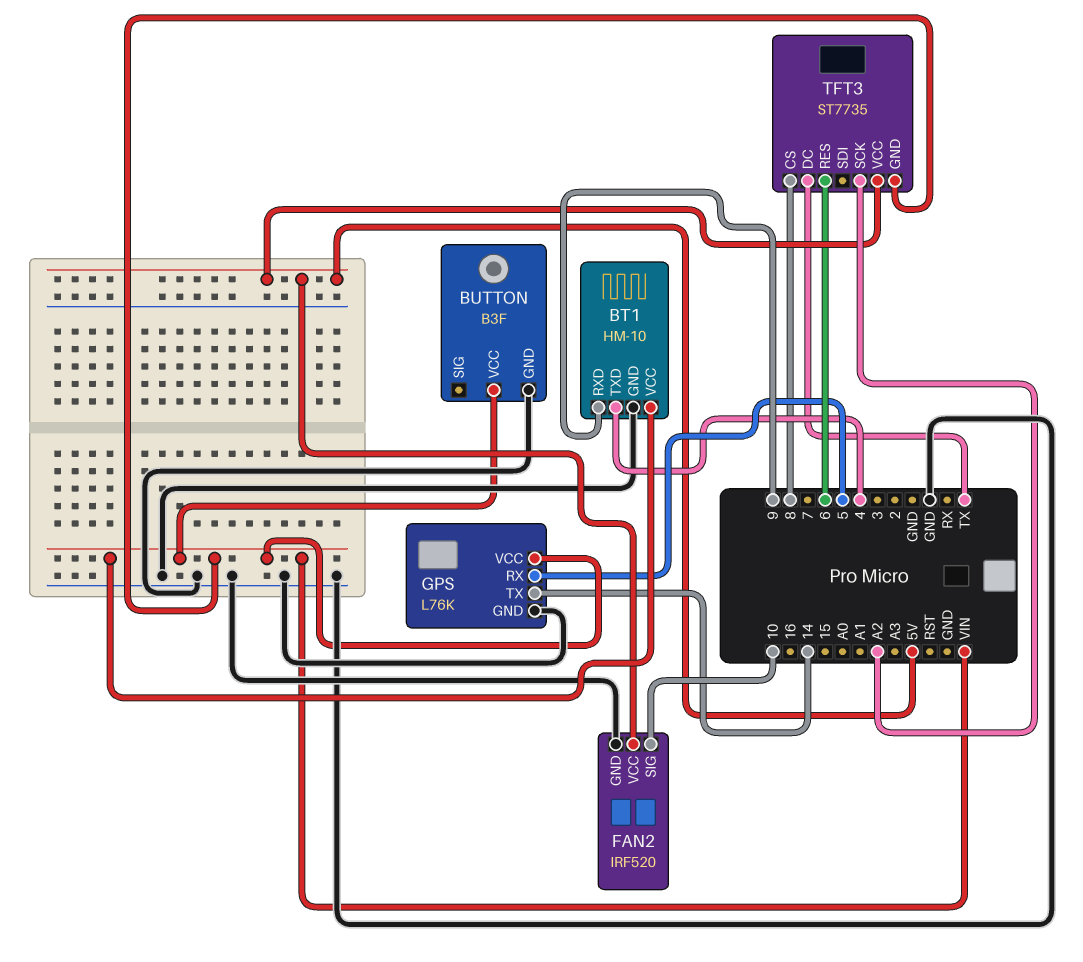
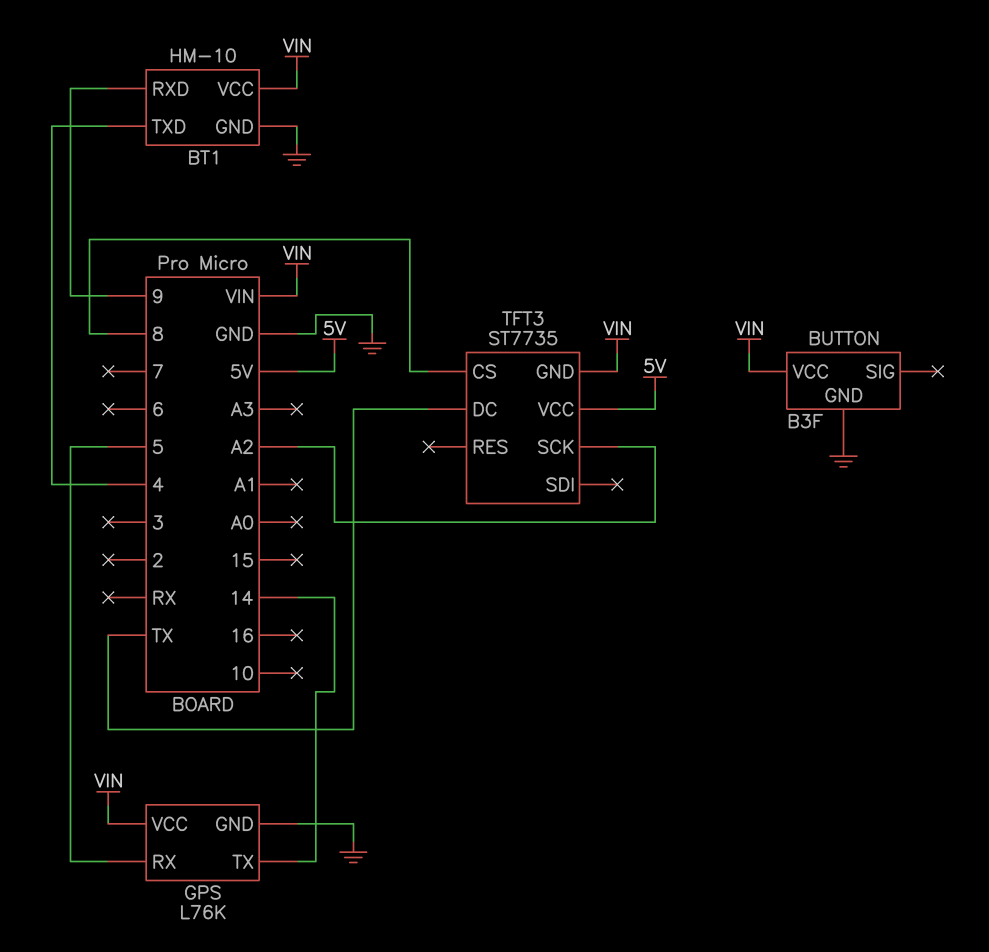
FAN2: IRF520 -> none
FAN2 pin GND: GND -> none
FAN2 pin SIG: 10 -> none
FAN2 pin VCC: 5V -> none
TFT3 pin RES: 6 -> none

